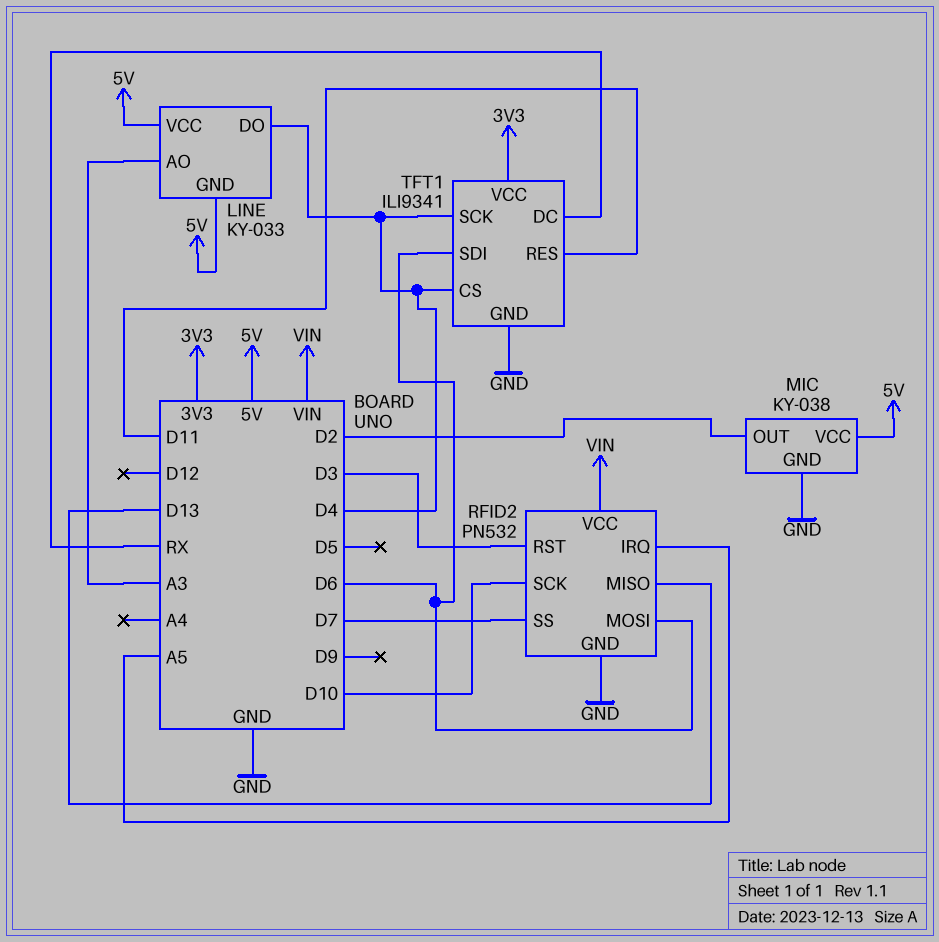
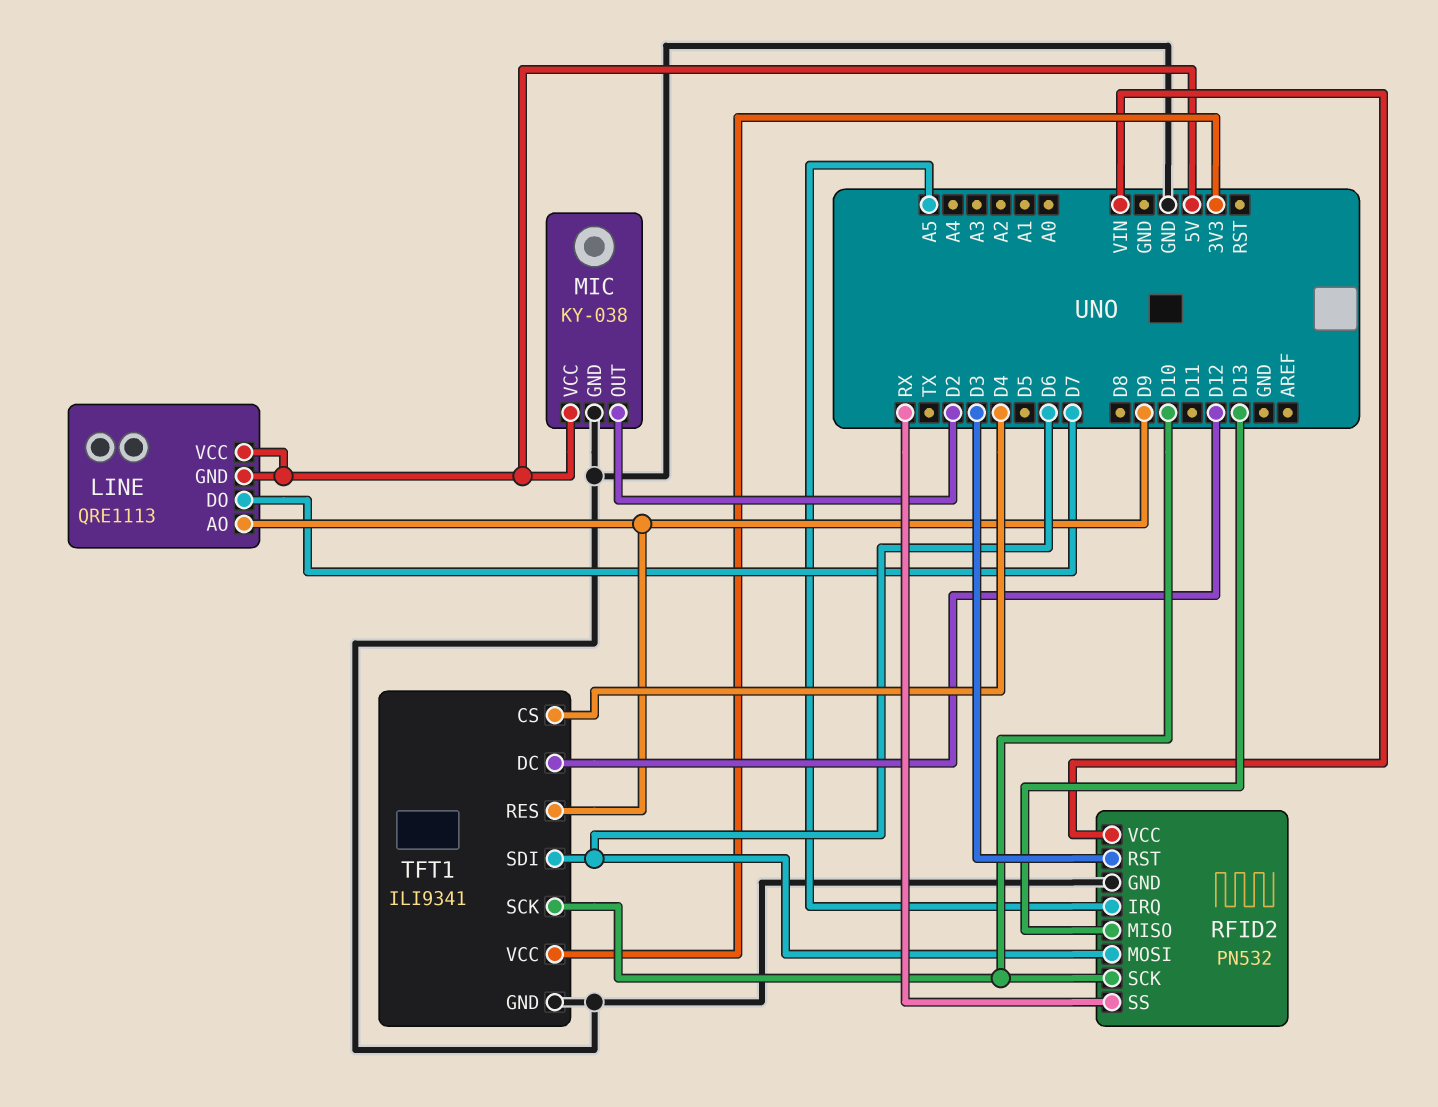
LINE: KY-033 -> QRE1113
LINE pin AO: A3 -> D9
LINE pin DO: D4 -> D7
RFID2 pin SS: D7 -> RX
TFT1 pin DC: RX -> D12
TFT1 pin RES: D11 -> D9
TFT1 pin SCK: D4 -> D10

